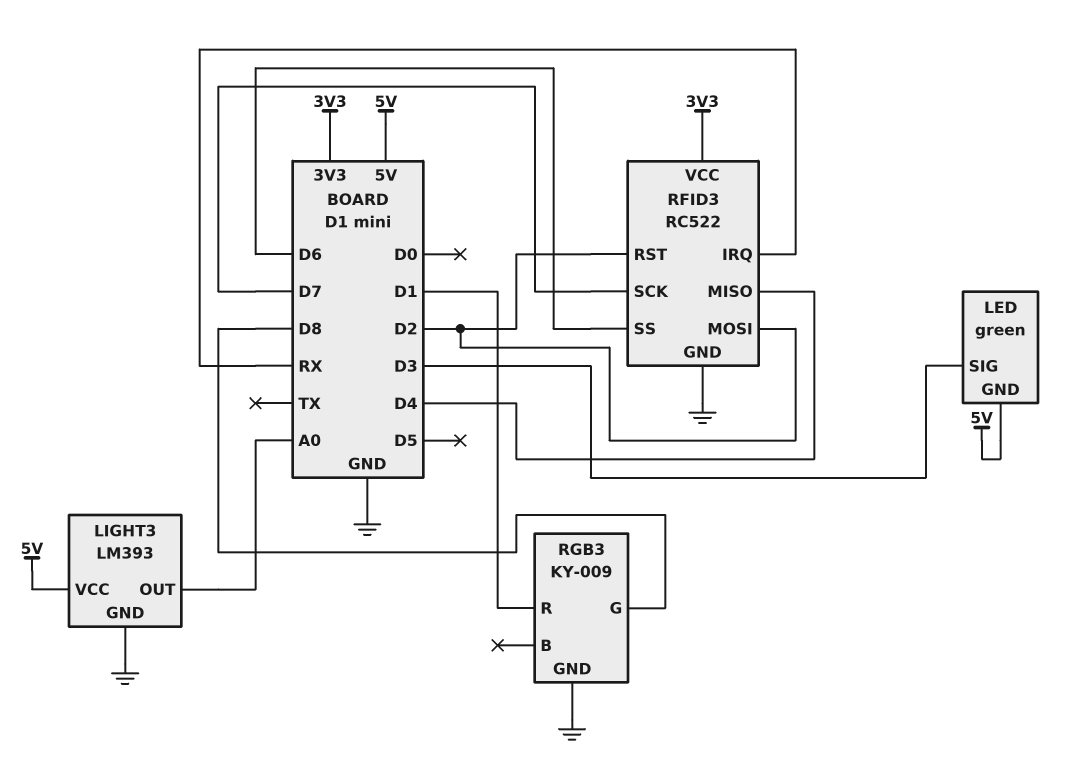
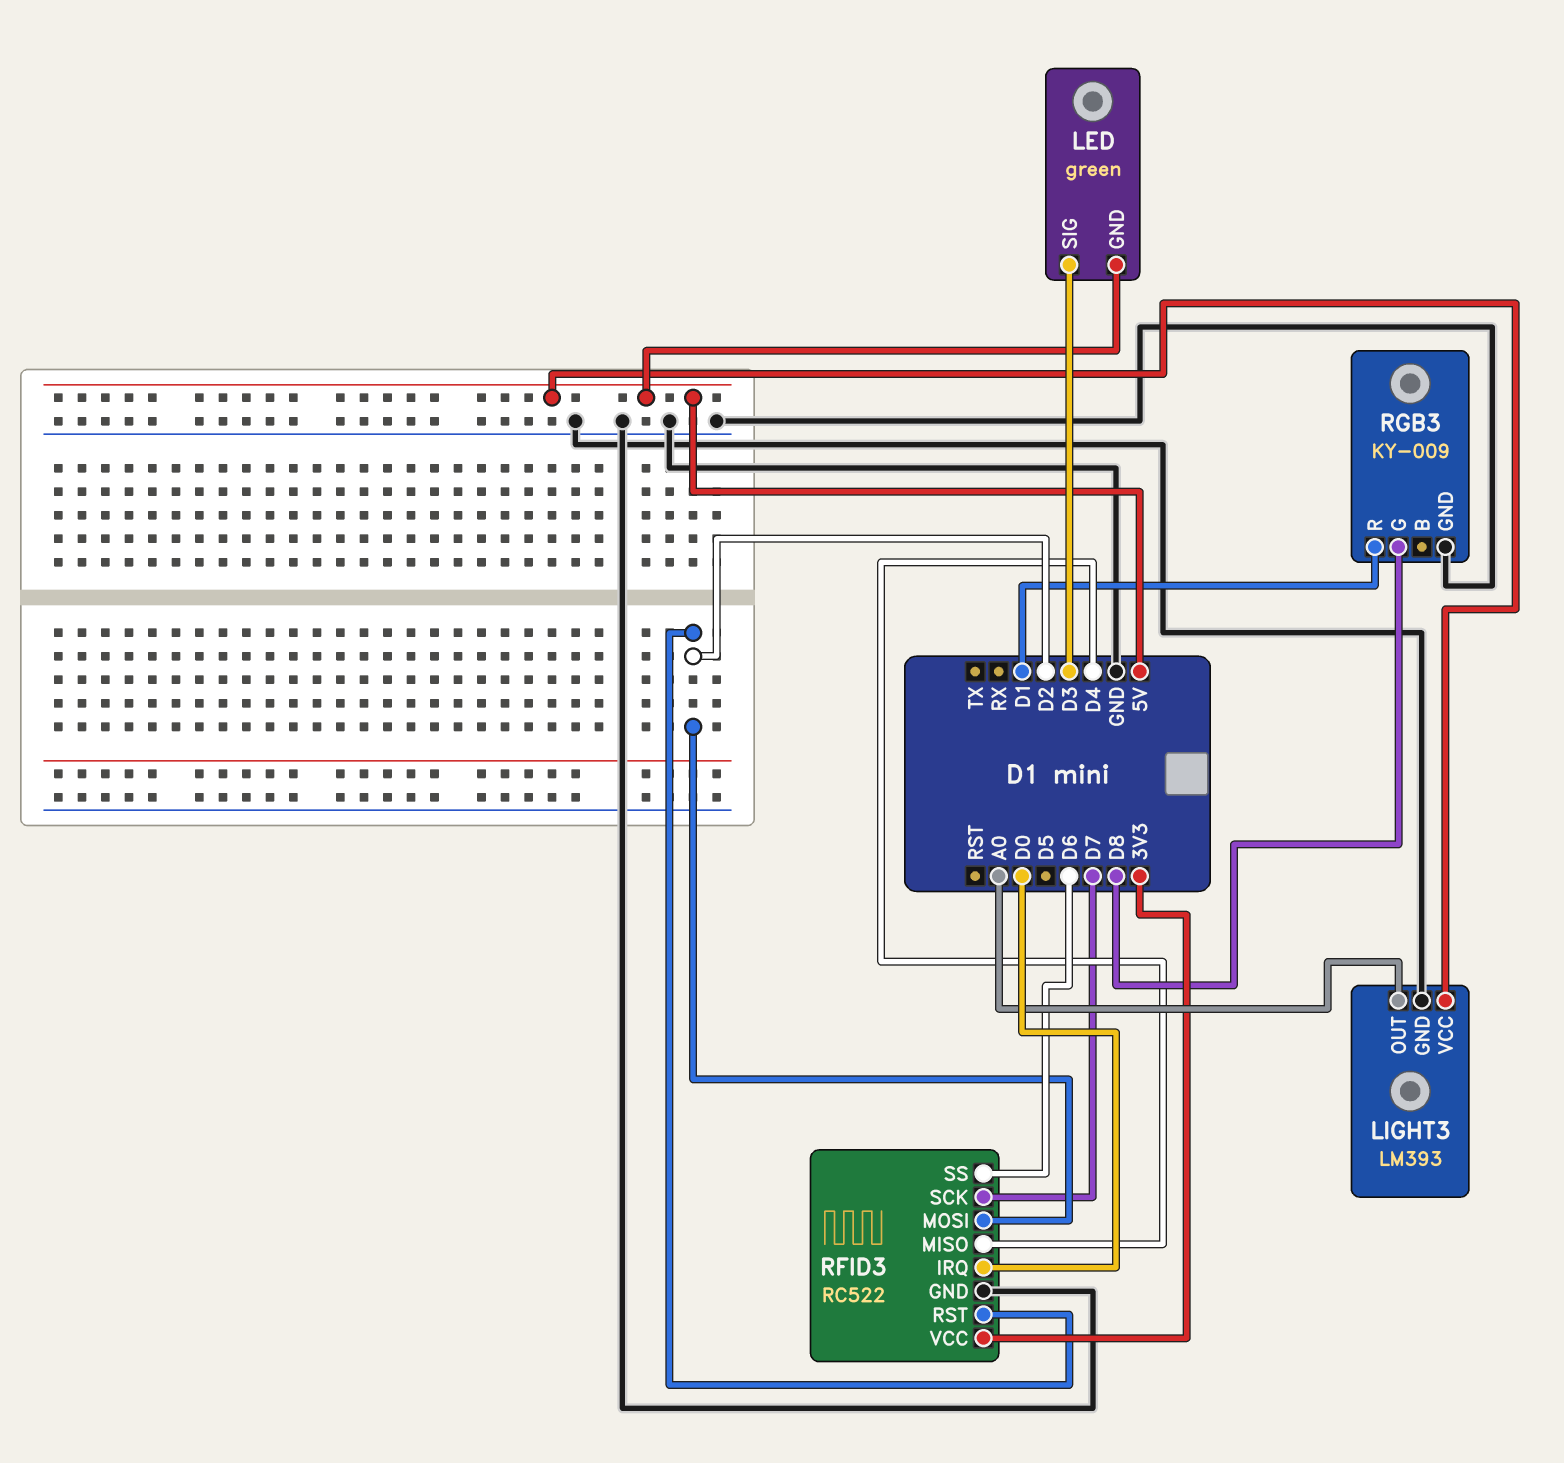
RFID3 pin IRQ: RX -> D0

